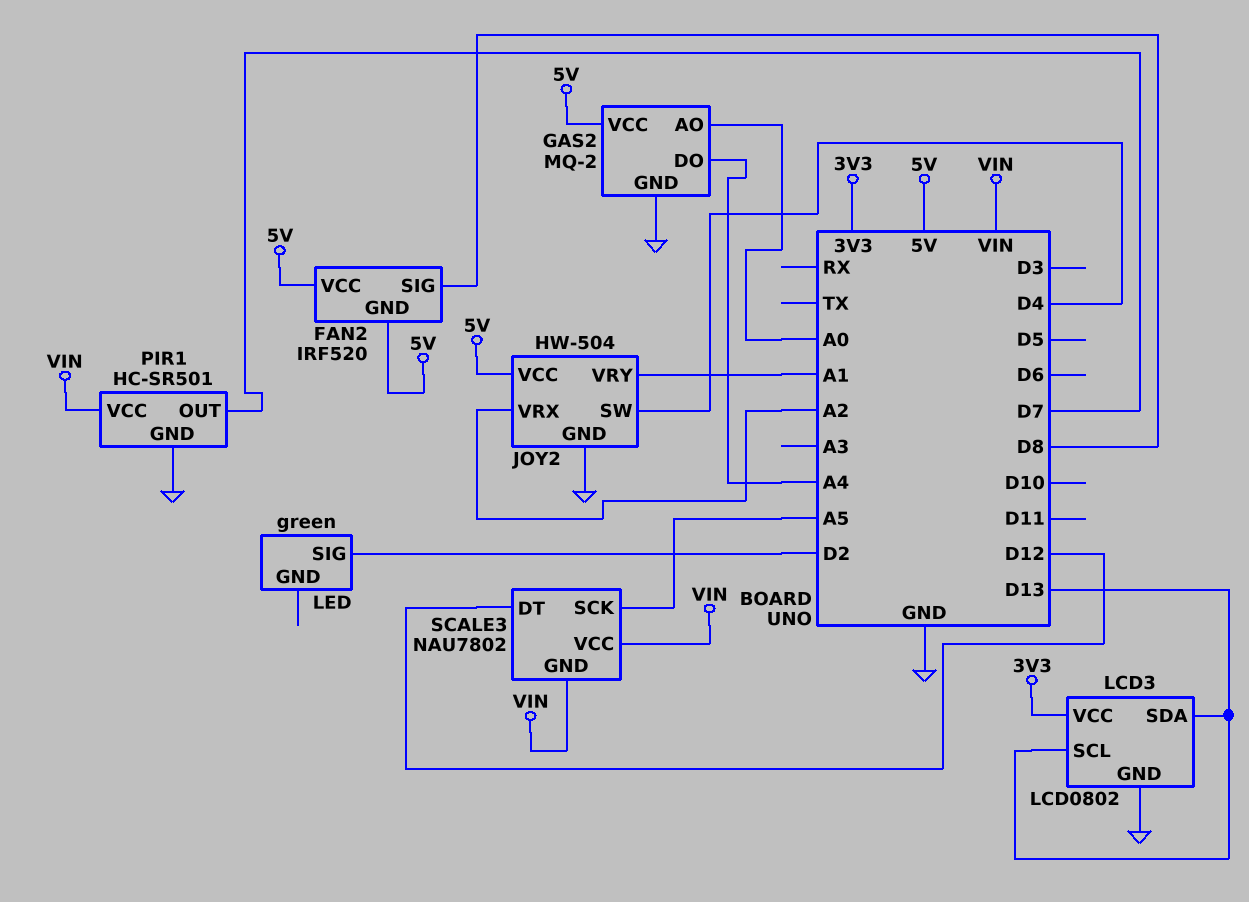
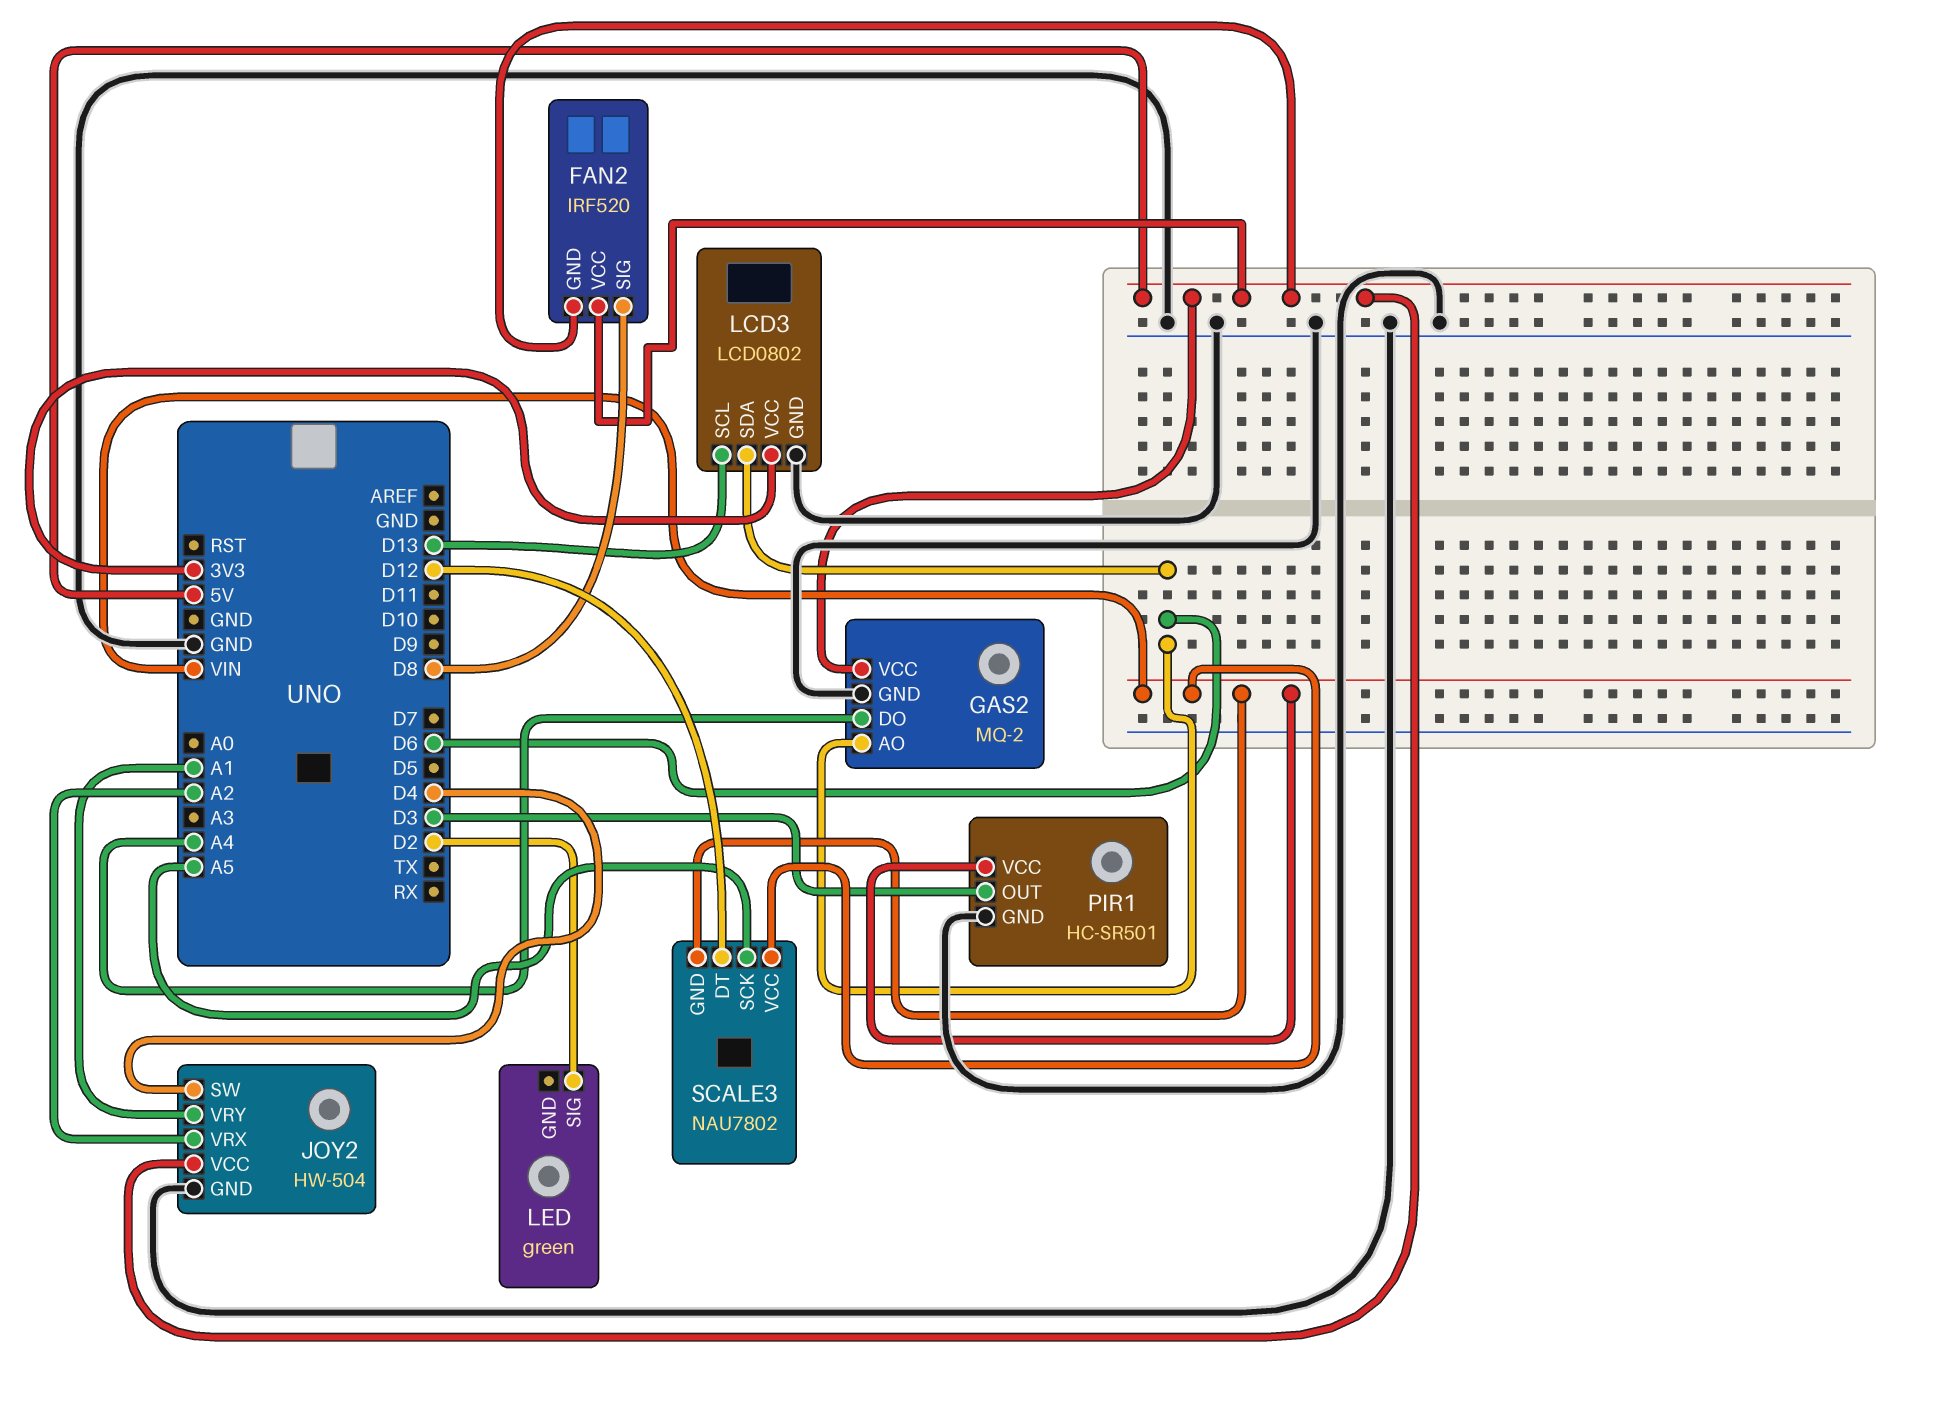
GAS2 pin AO: A0 -> D6
LCD3 pin SDA: D13 -> D6
PIR1 pin OUT: D7 -> D3

